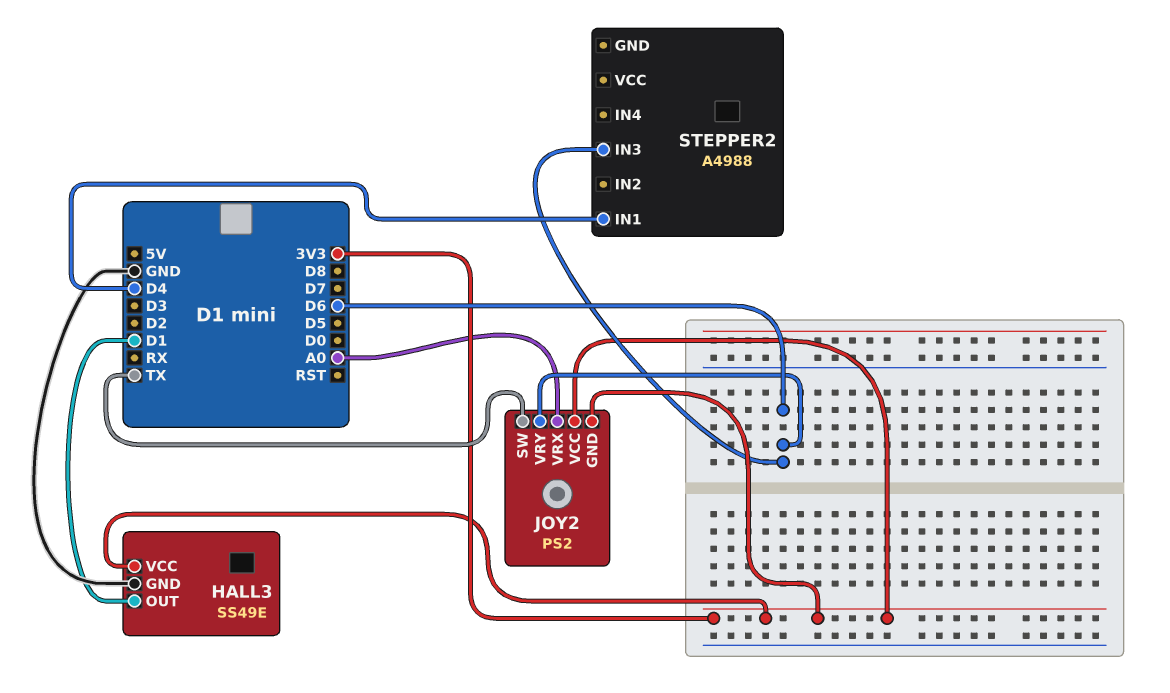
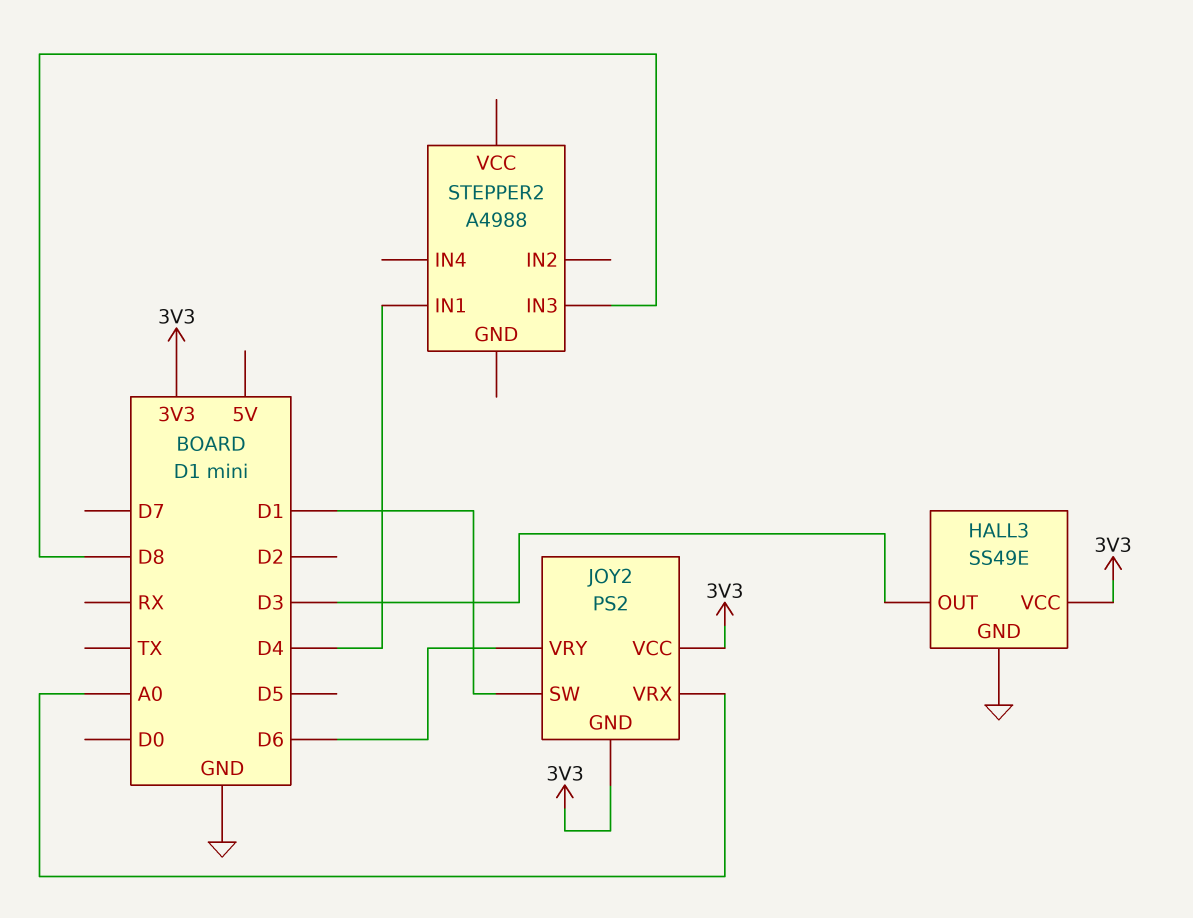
HALL3 pin OUT: D1 -> D3
JOY2 pin SW: TX -> D1
STEPPER2 pin IN3: D6 -> D8

